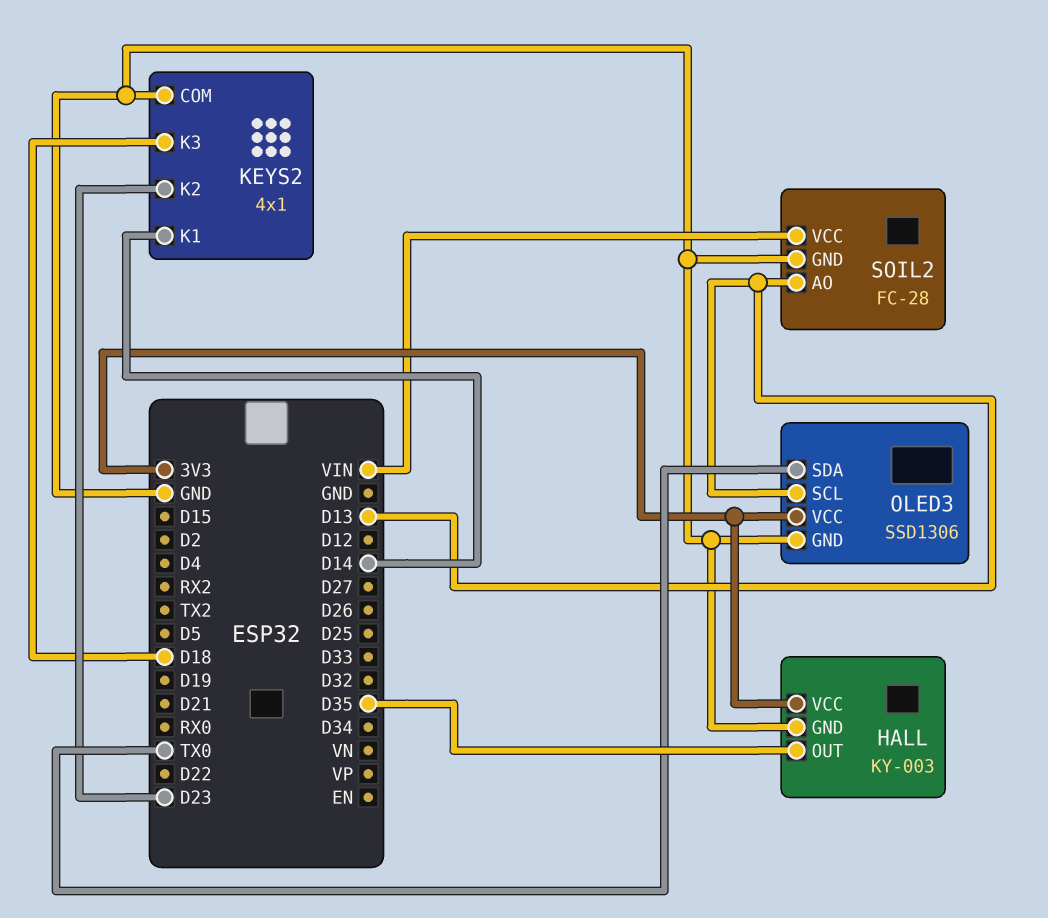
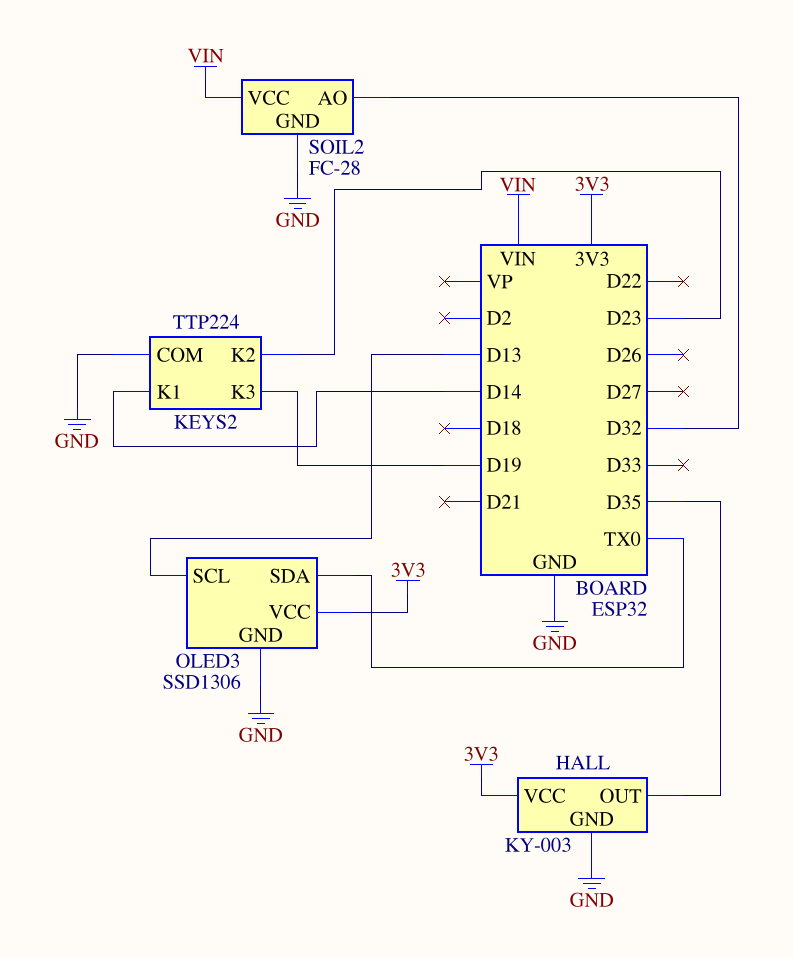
KEYS2: 4x1 -> TTP224
KEYS2 pin K3: D18 -> D19
SOIL2 pin AO: D13 -> D32

